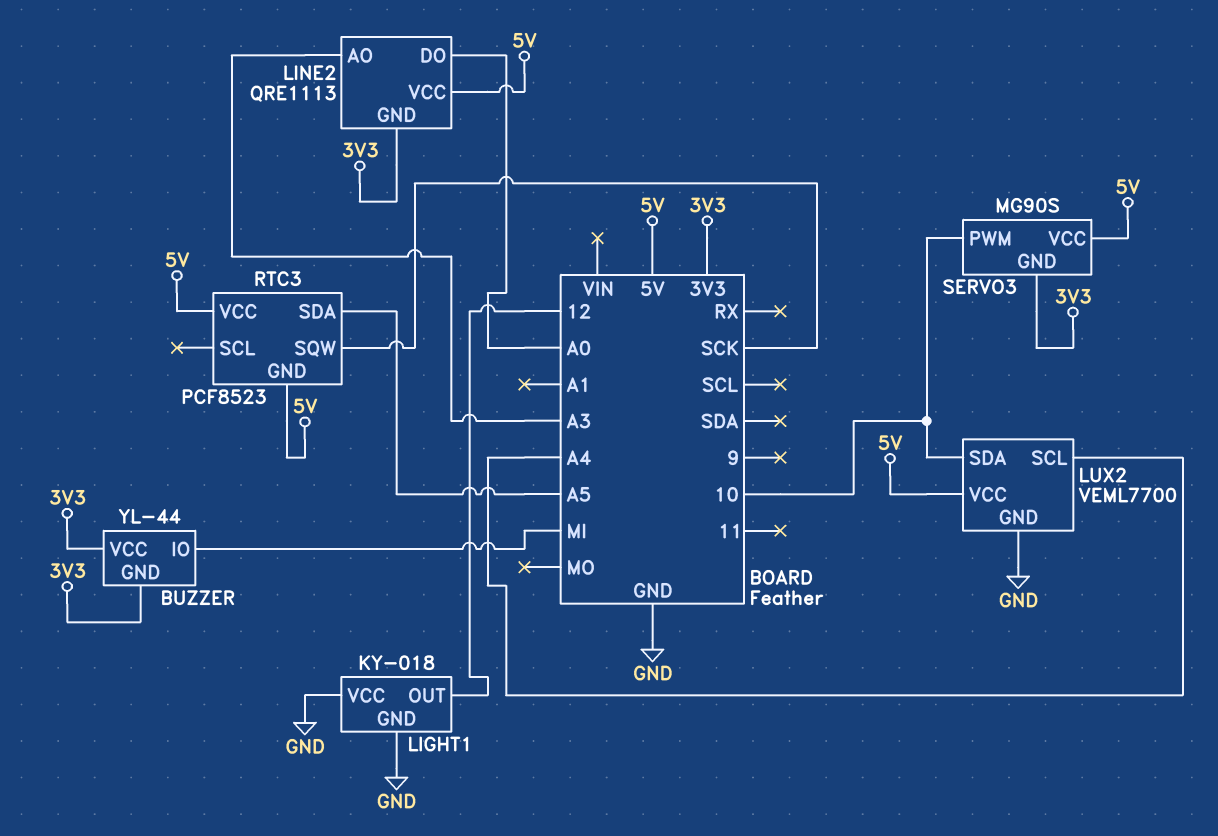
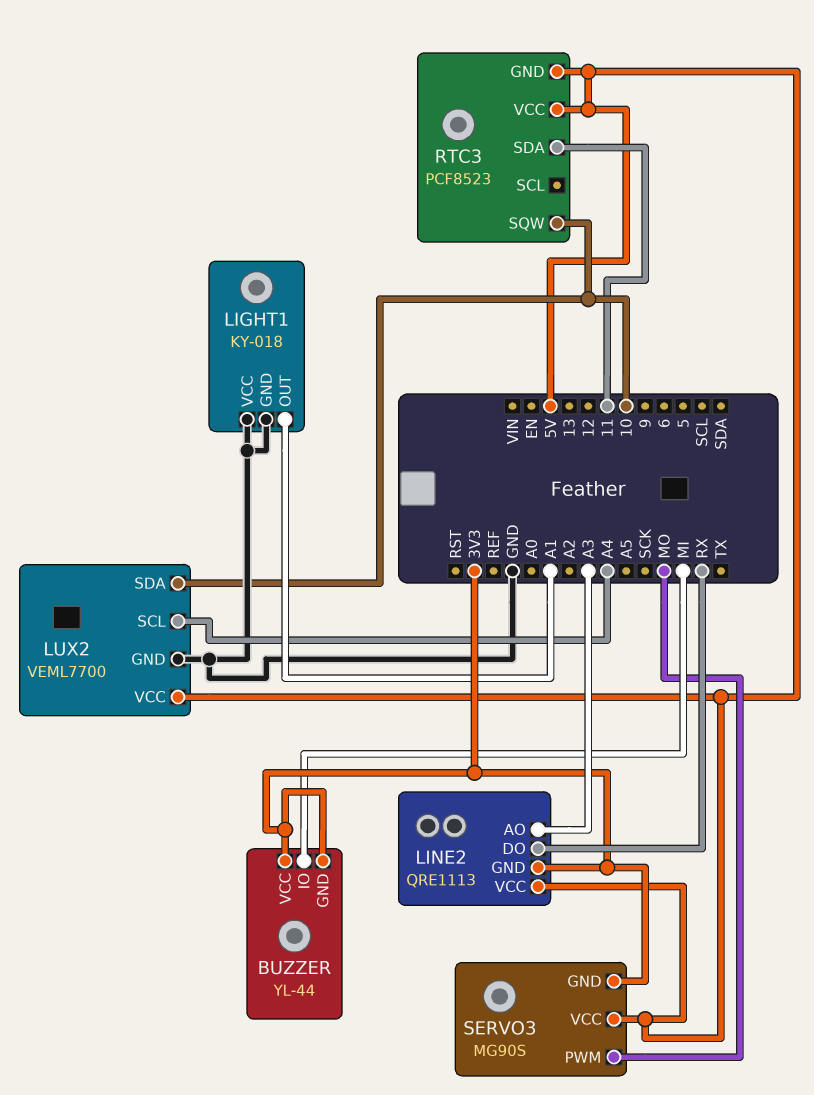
LIGHT1 pin OUT: 12 -> A1
LINE2 pin DO: A0 -> RX
RTC3 pin SDA: A5 -> 11
RTC3 pin SQW: SCK -> 10
SERVO3 pin PWM: 10 -> MO

